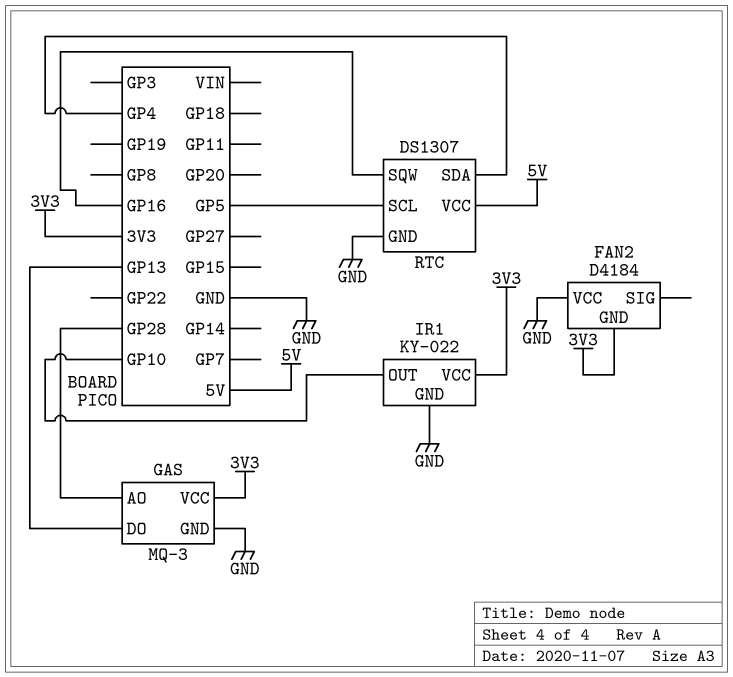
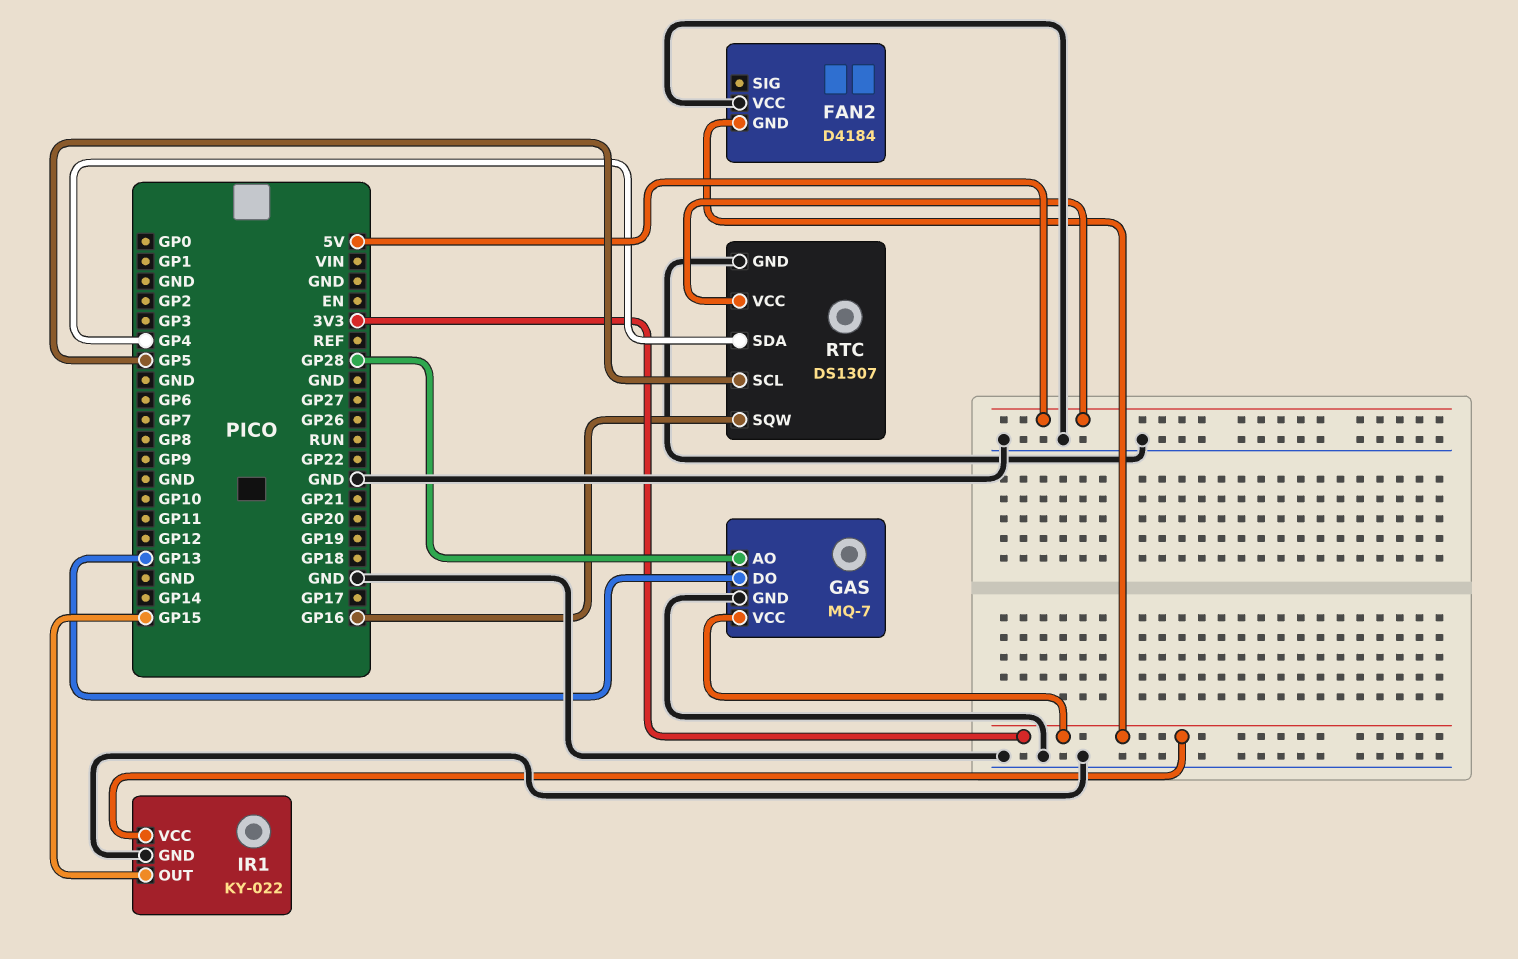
GAS: MQ-3 -> MQ-7
IR1 pin OUT: GP10 -> GP15

